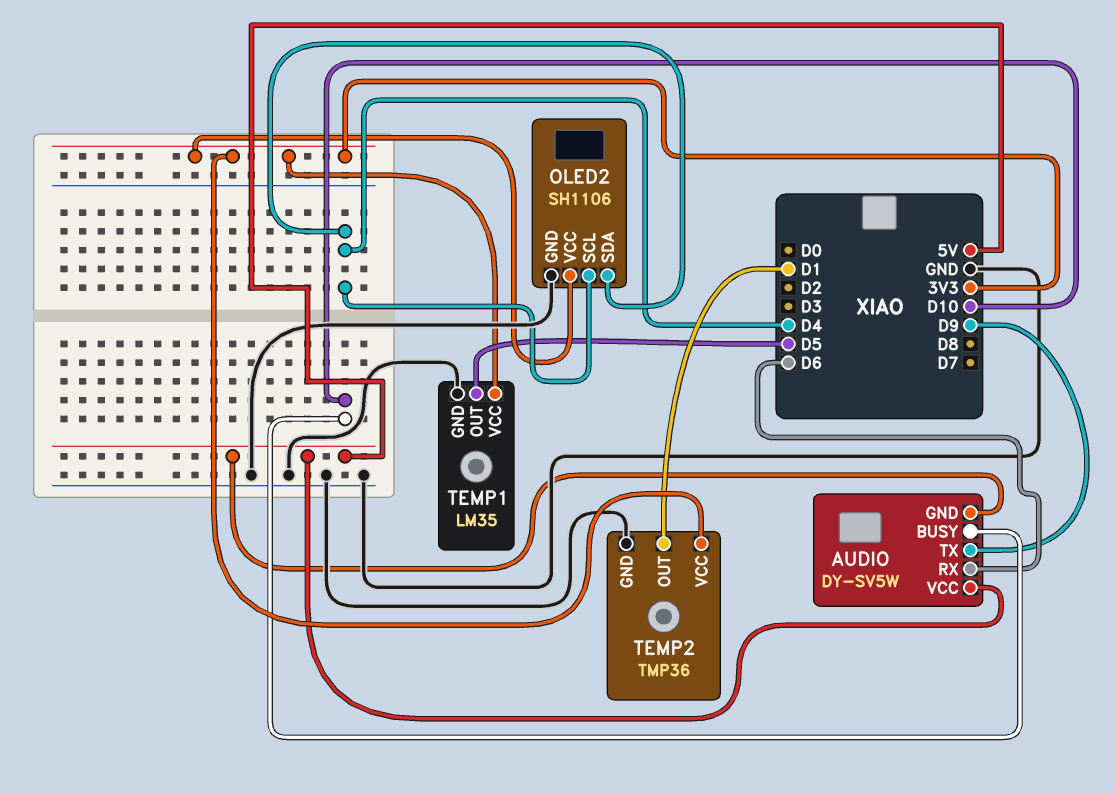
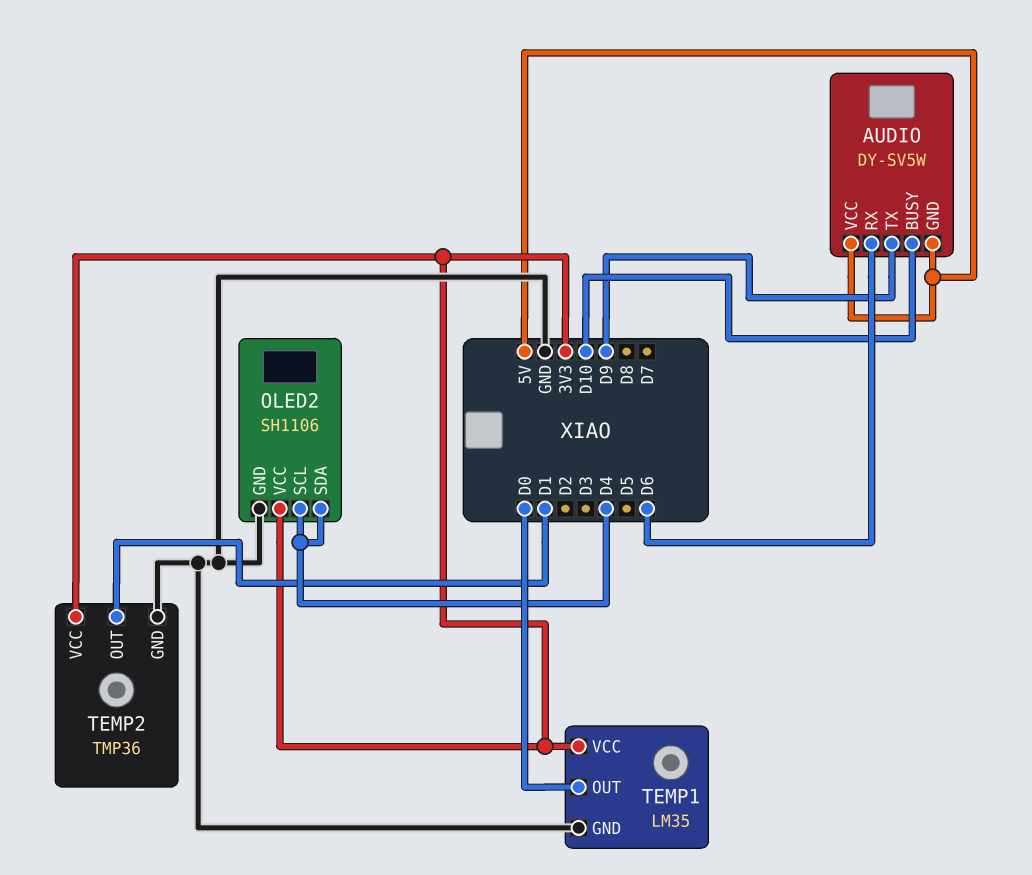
TEMP1 pin OUT: D5 -> D0

